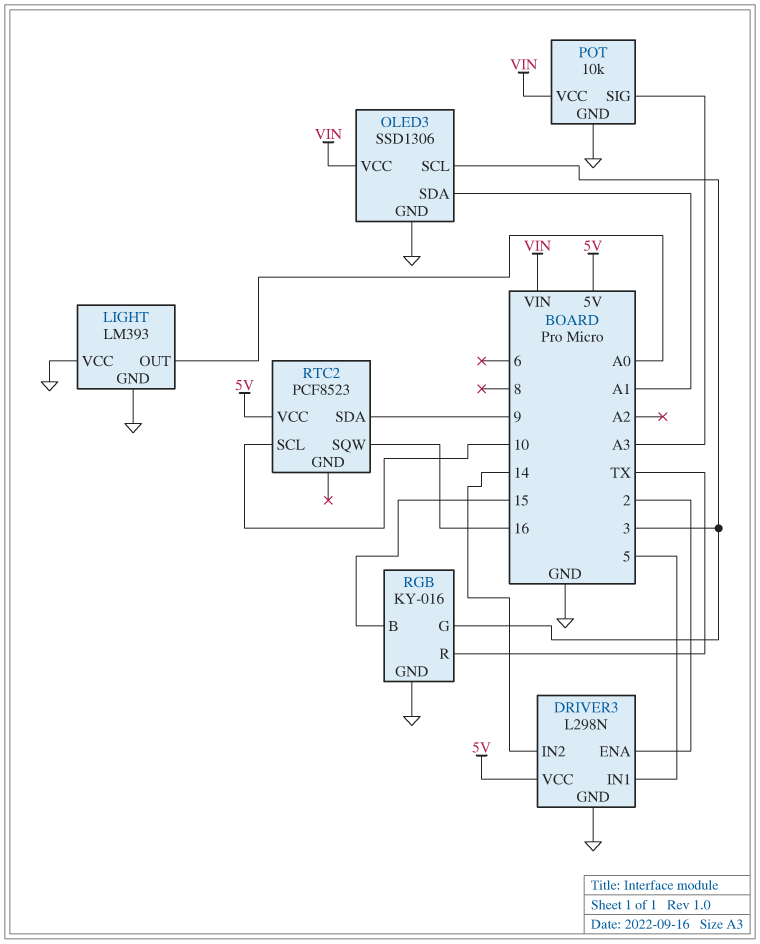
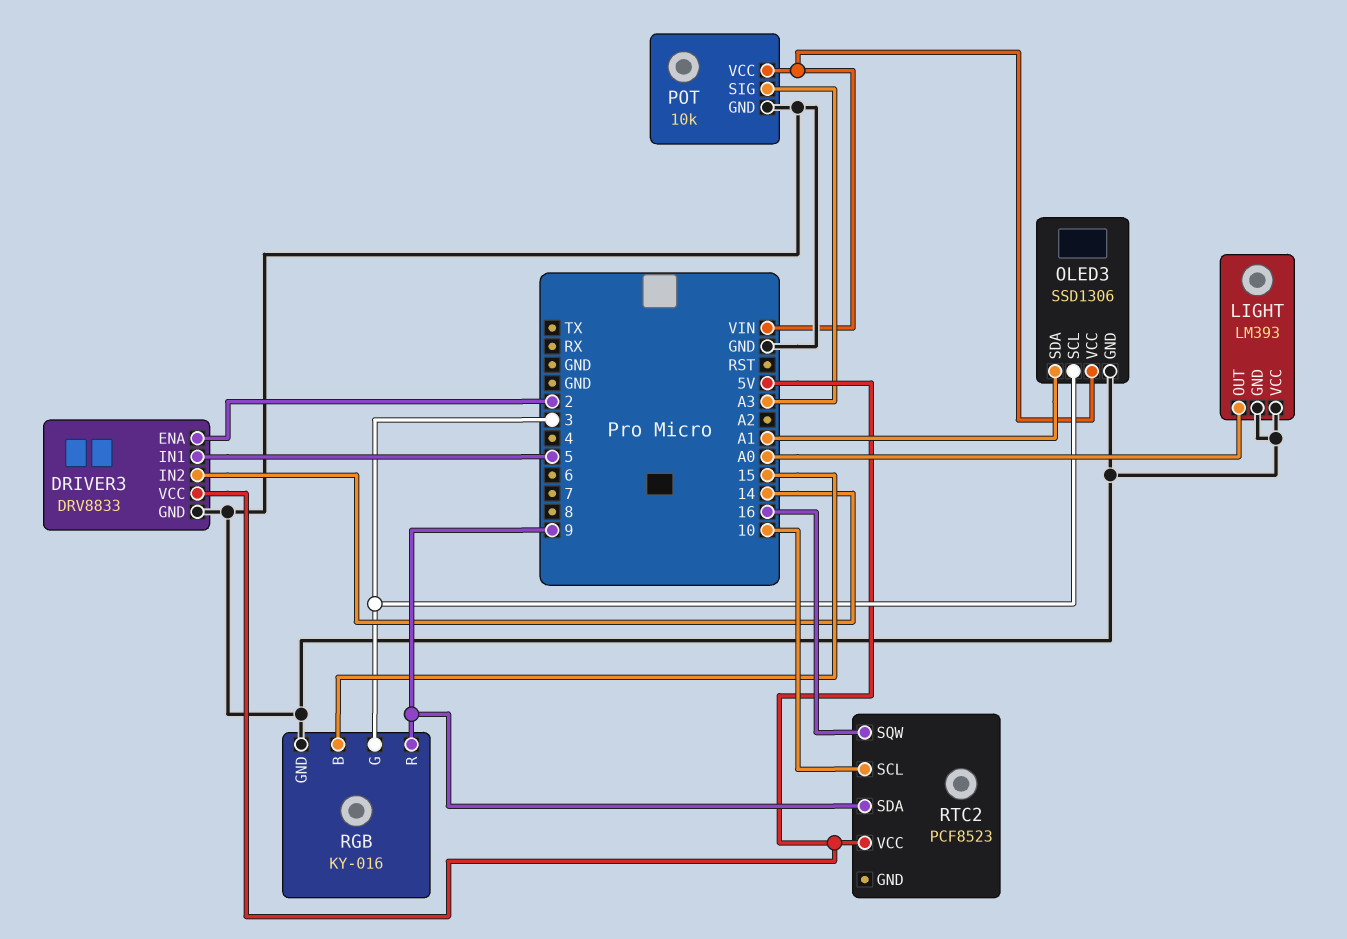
DRIVER3: L298N -> DRV8833
RGB pin R: TX -> 9

